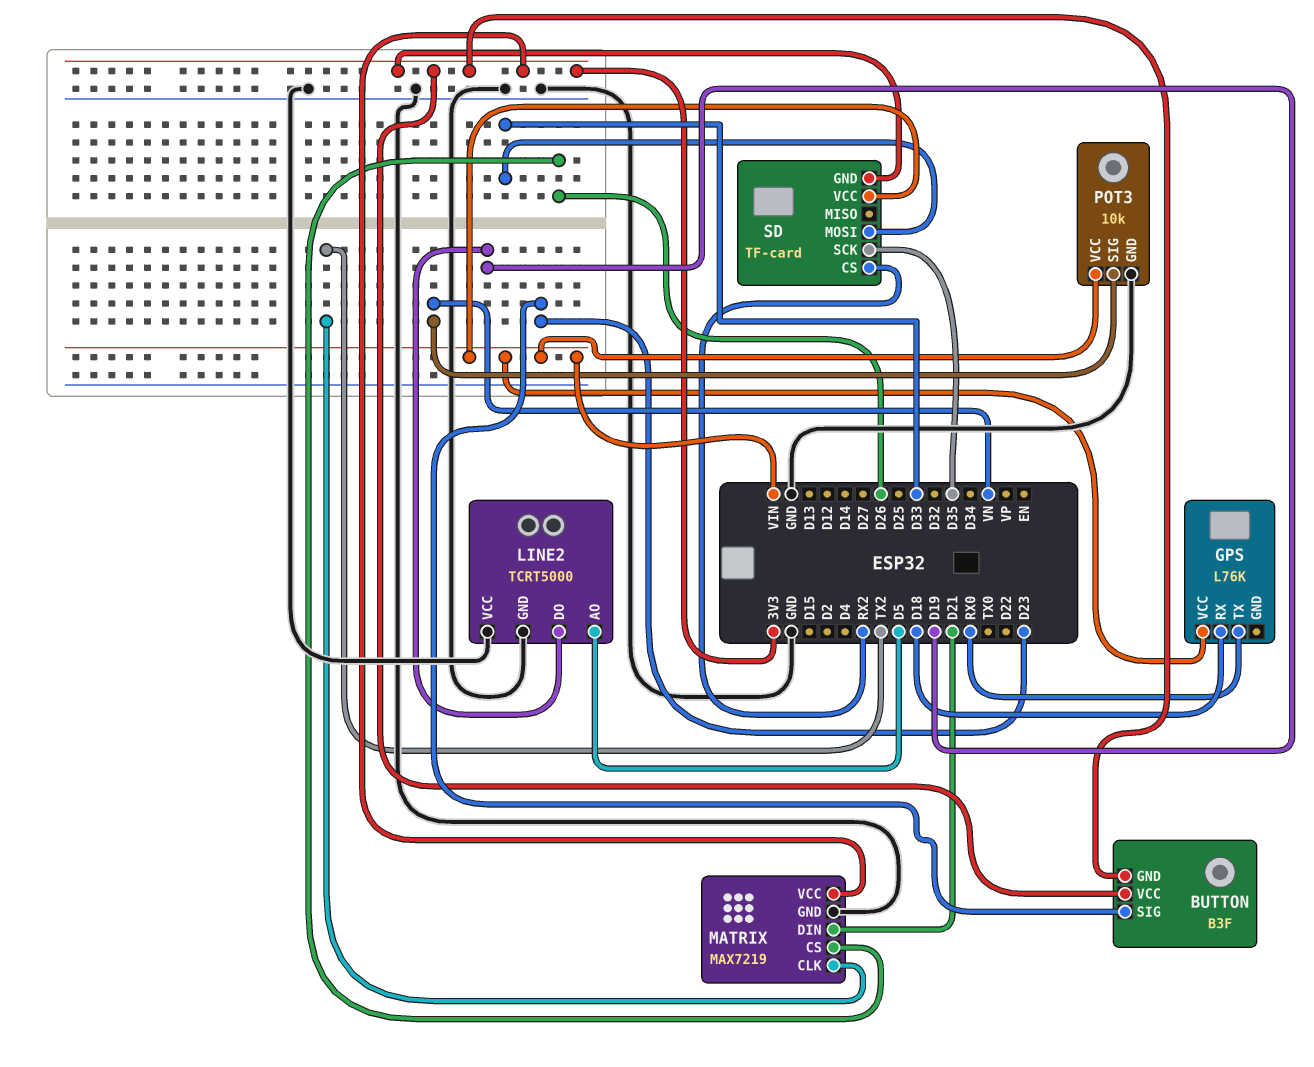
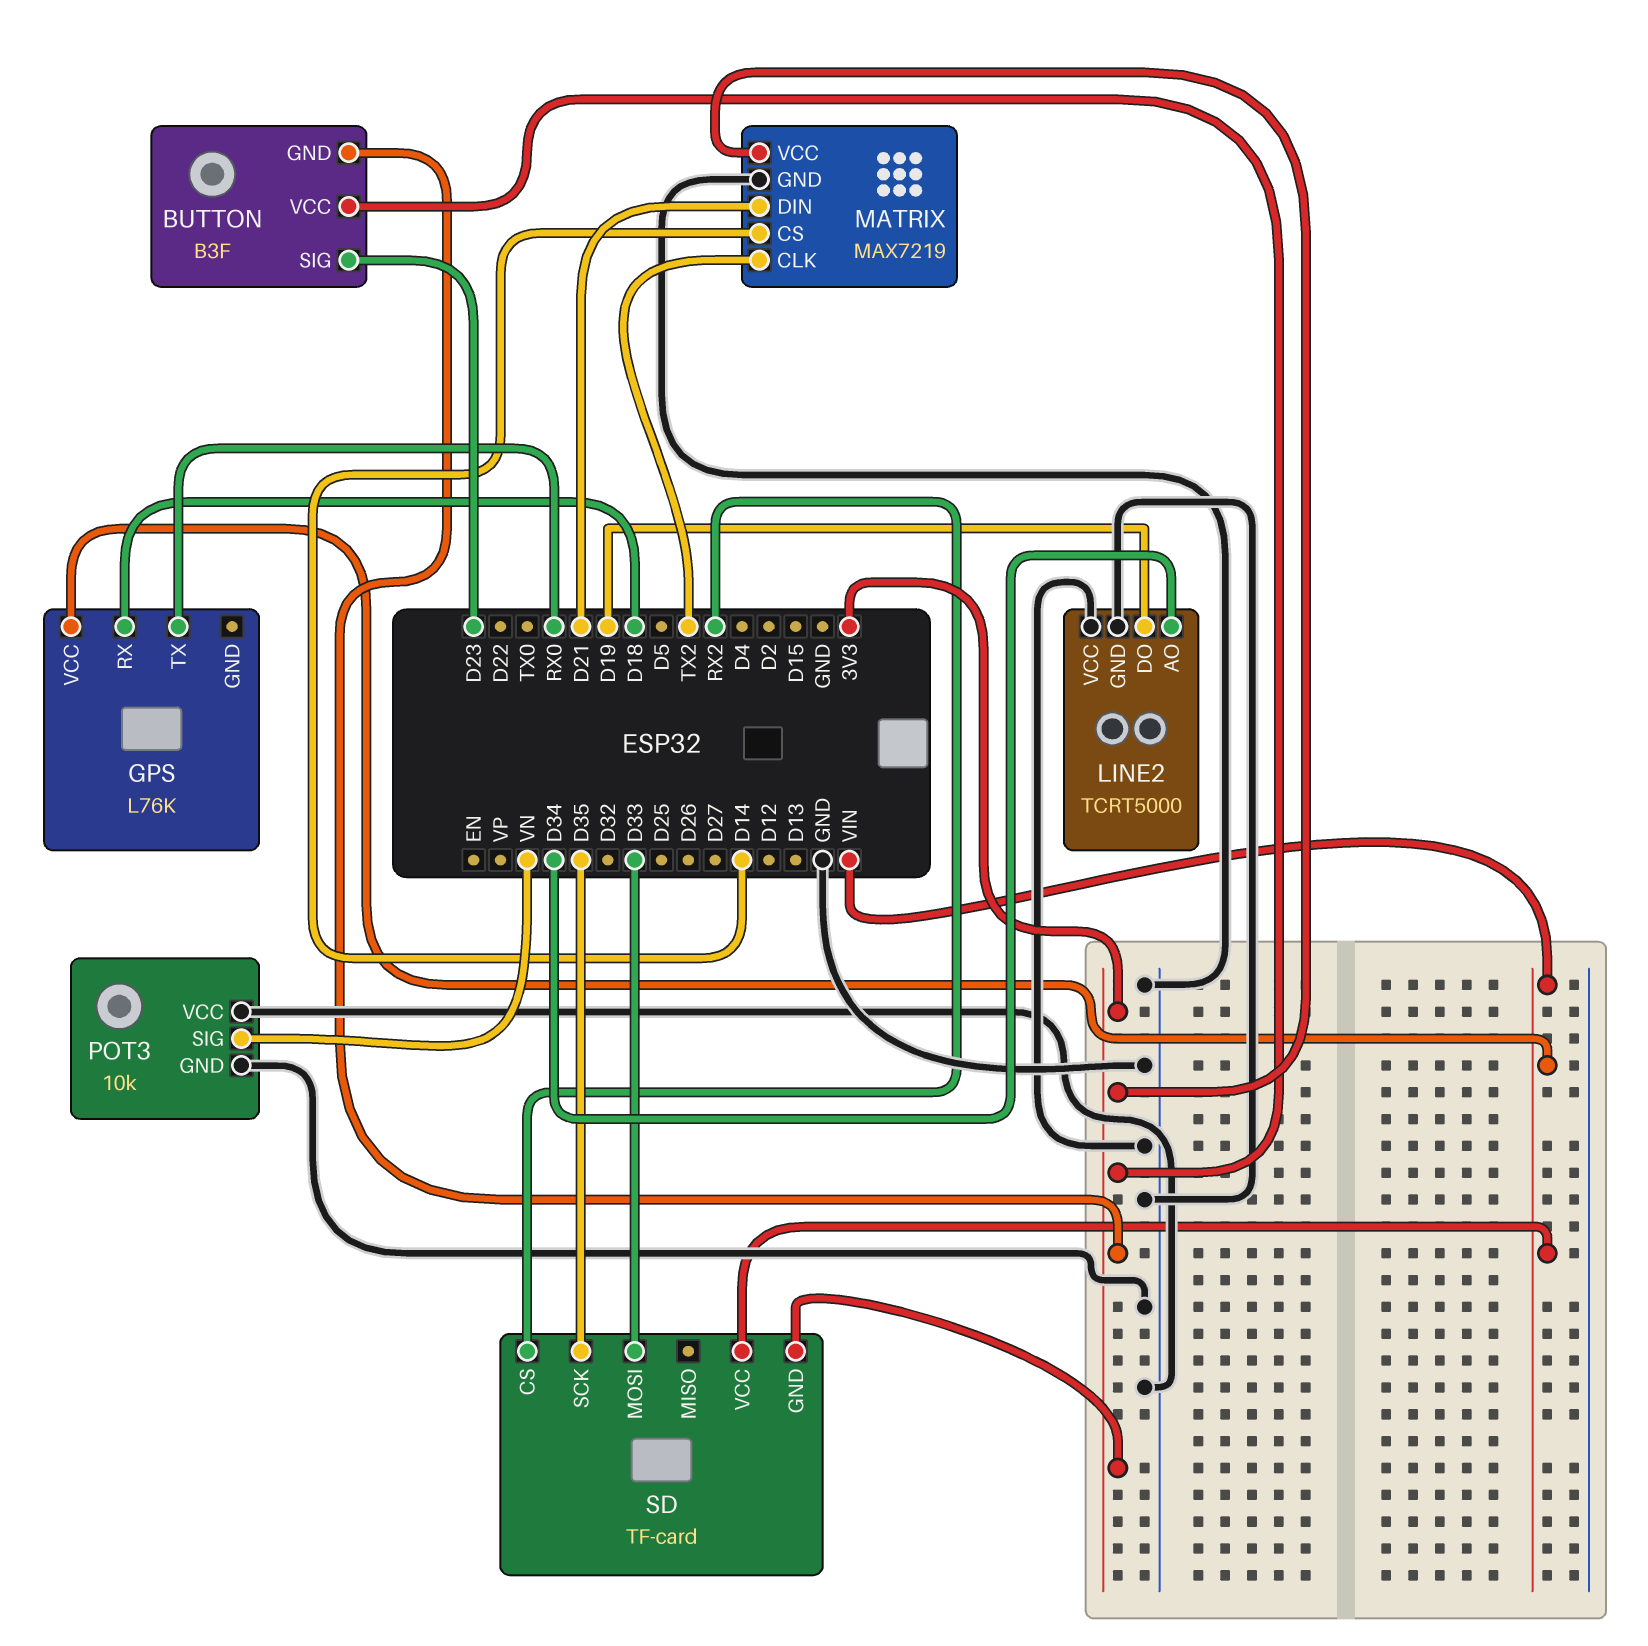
LINE2 pin AO: D5 -> D34
MATRIX pin CS: D26 -> D14
POT3 pin VCC: VIN -> GND

